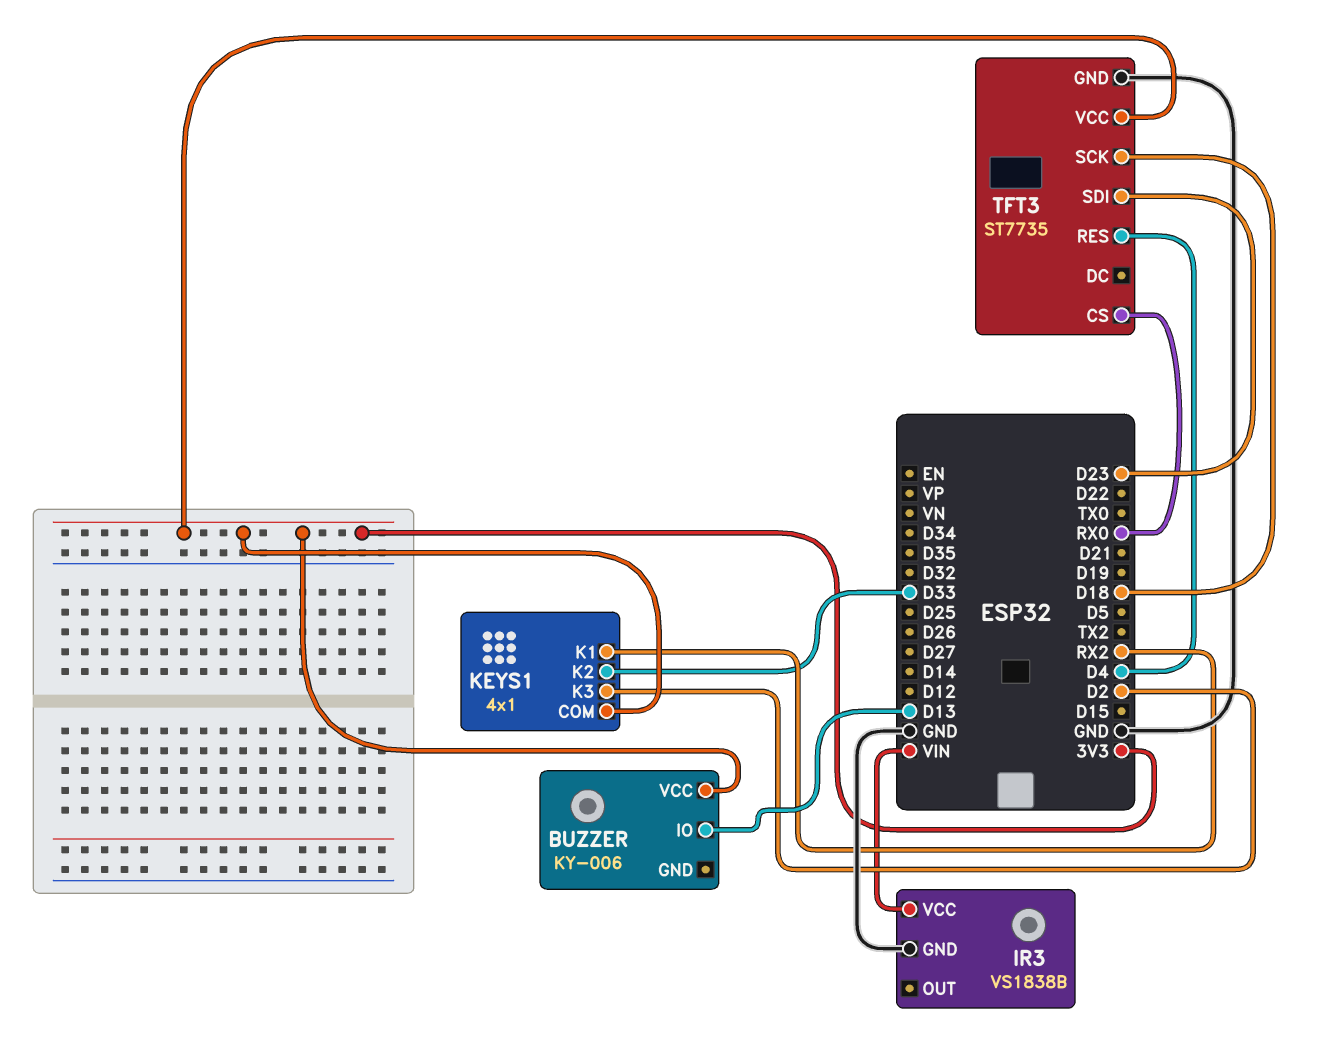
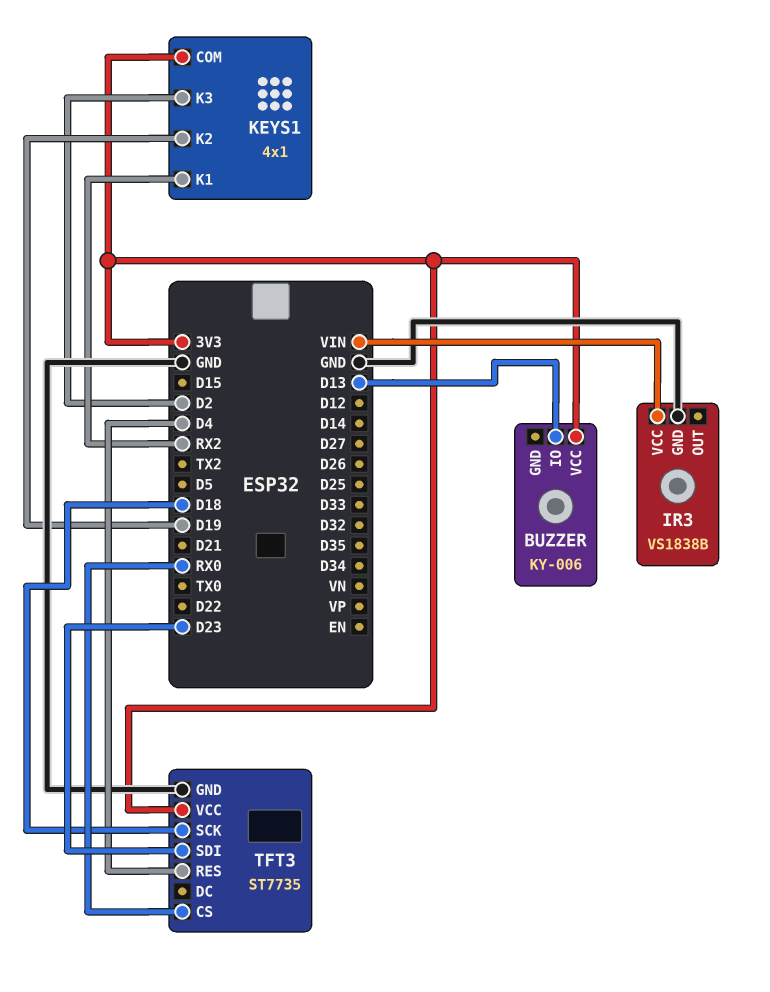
KEYS1 pin K2: D33 -> D19

